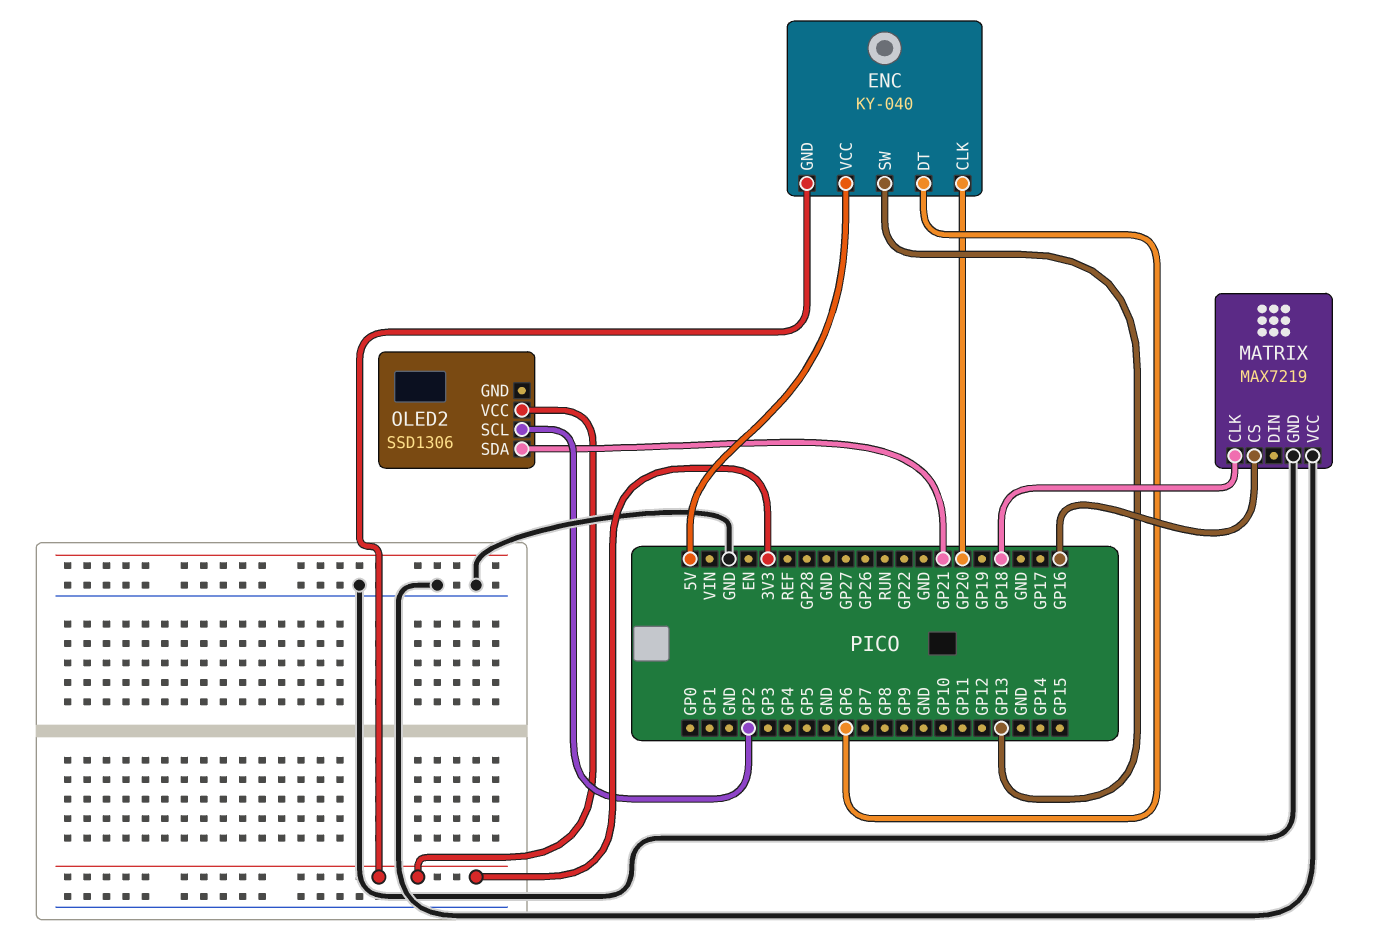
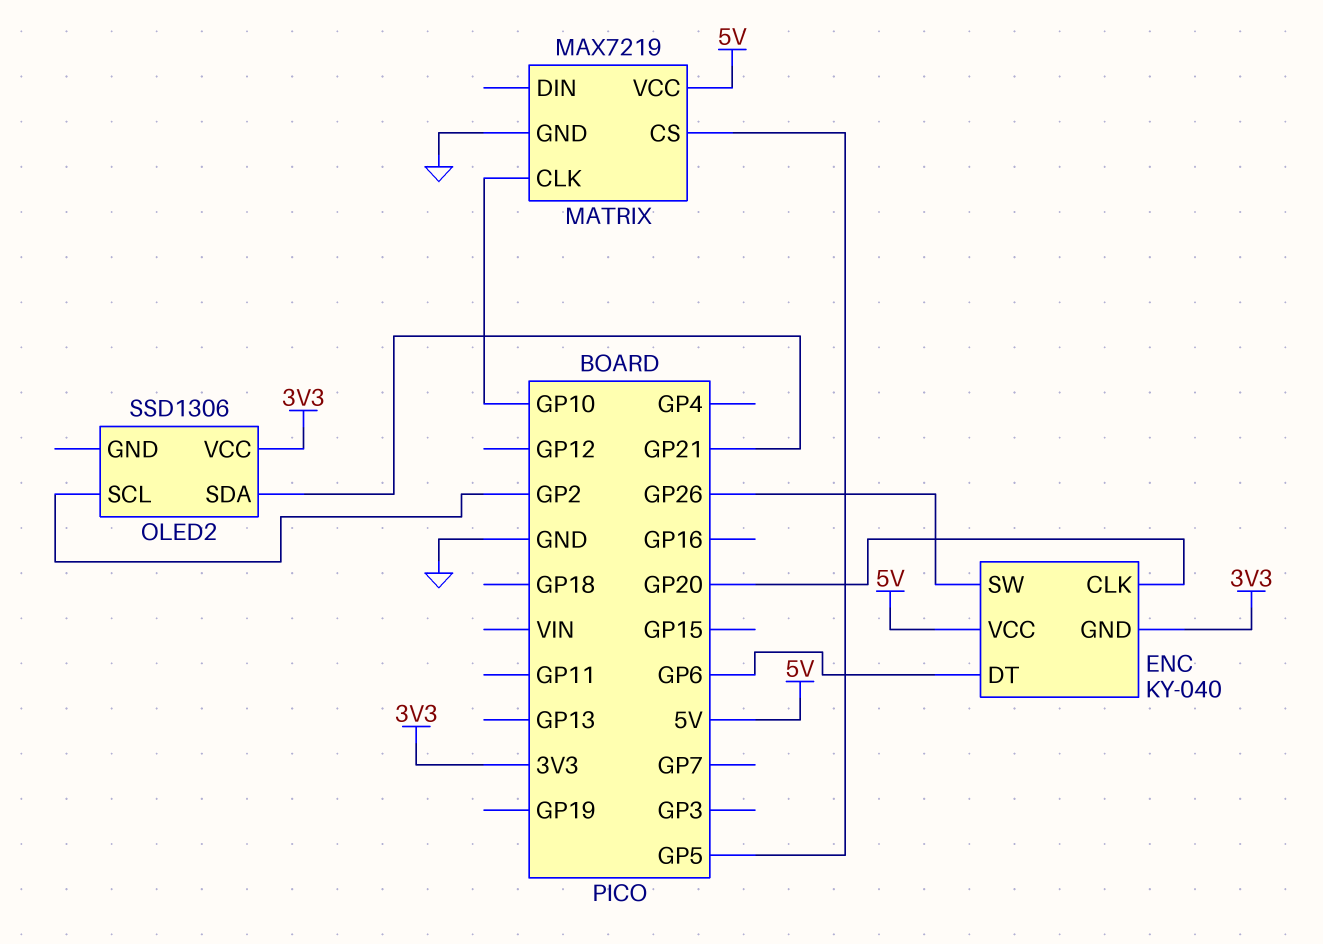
ENC pin SW: GP13 -> GP26
MATRIX pin CLK: GP18 -> GP10
MATRIX pin CS: GP16 -> GP5
MATRIX pin VCC: GND -> 5V

